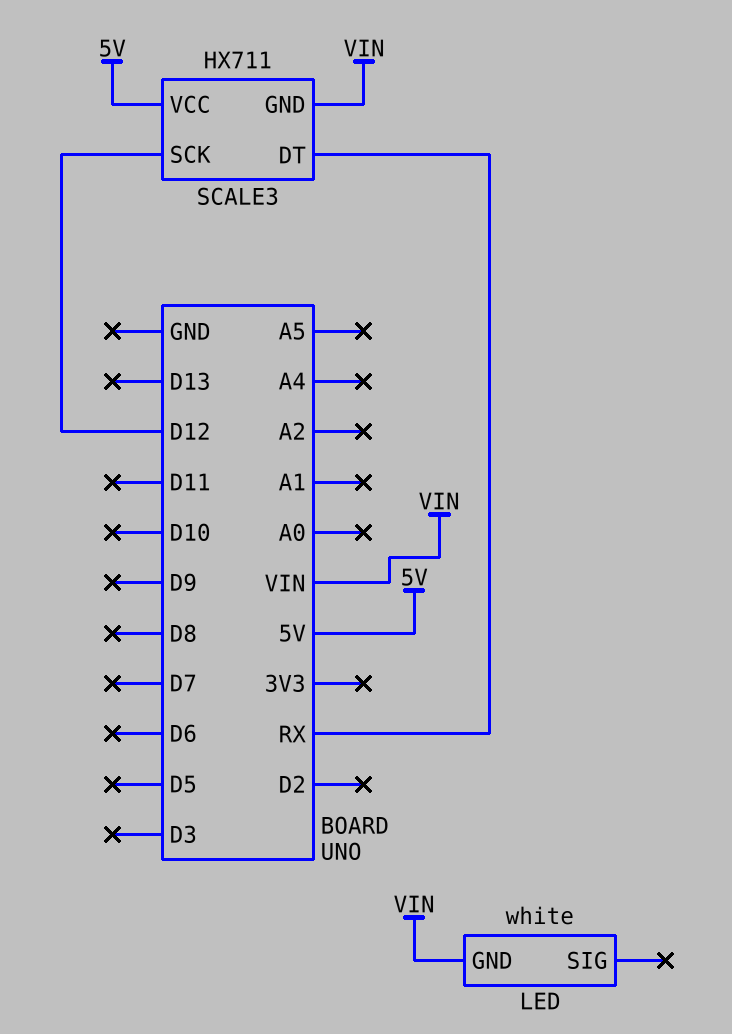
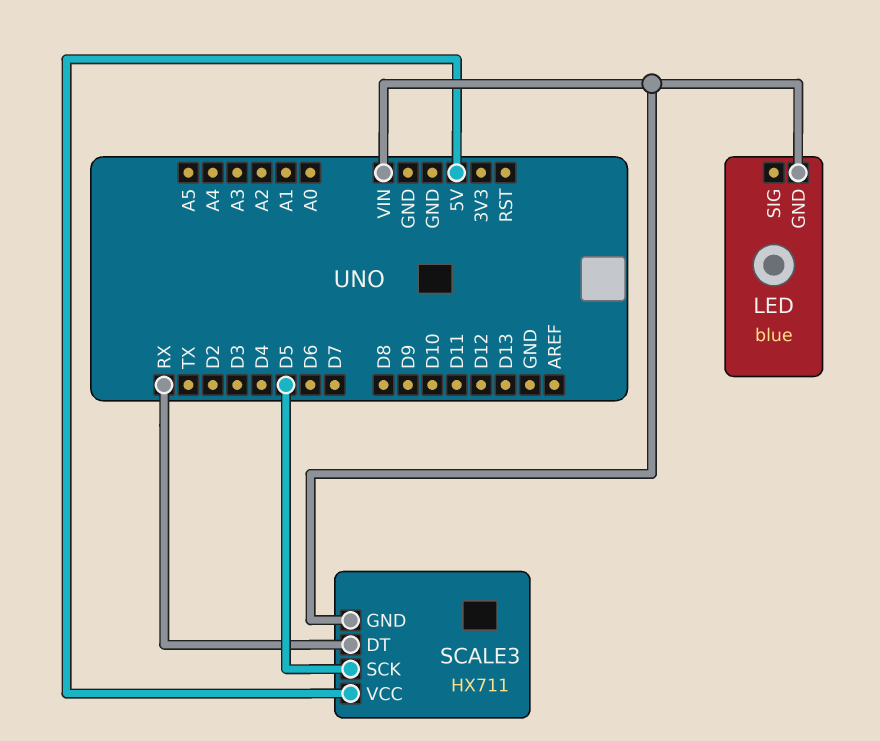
LED: white -> blue
SCALE3 pin SCK: D12 -> D5

